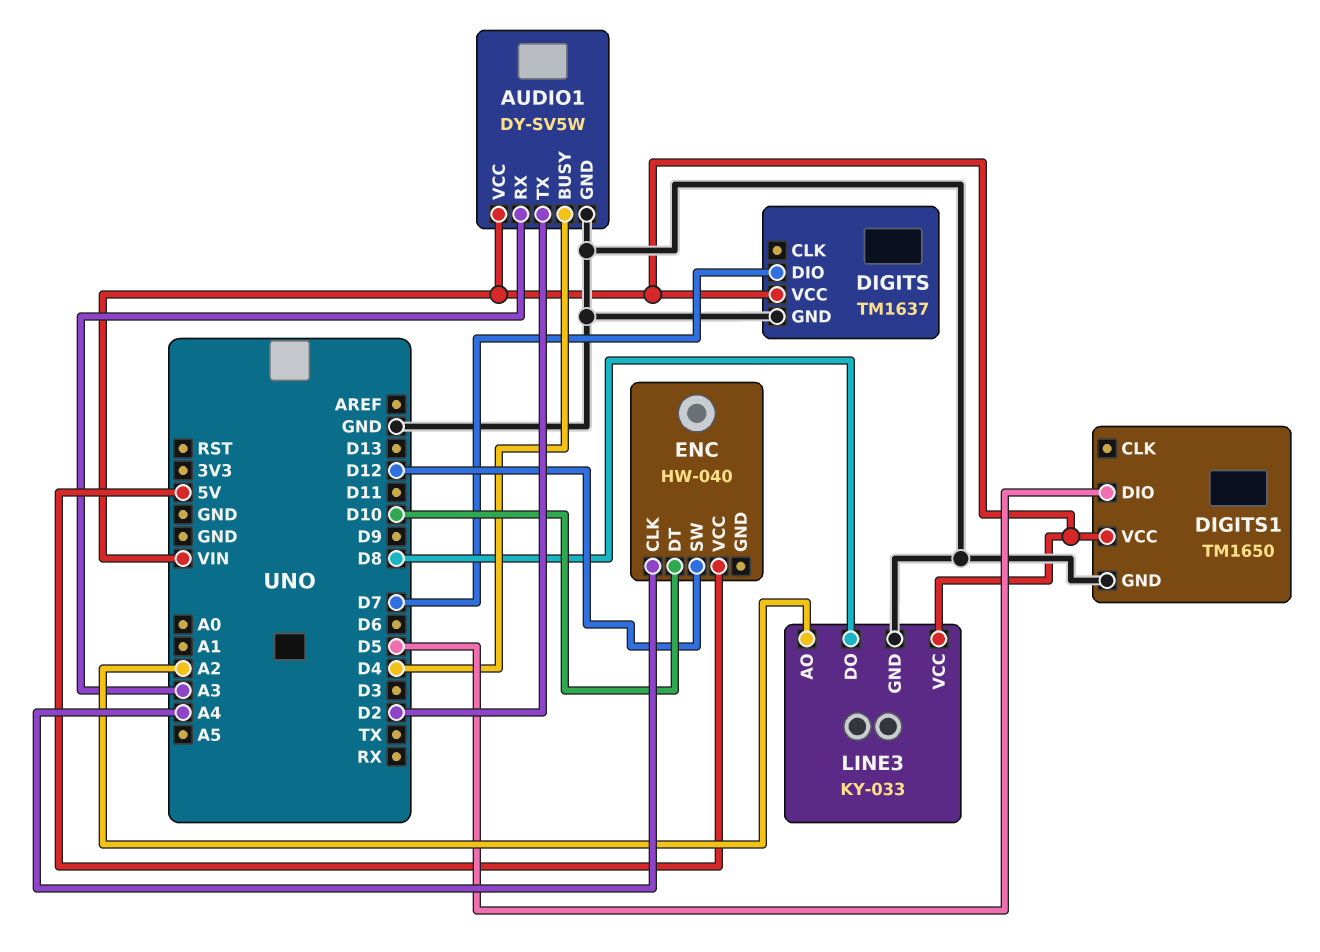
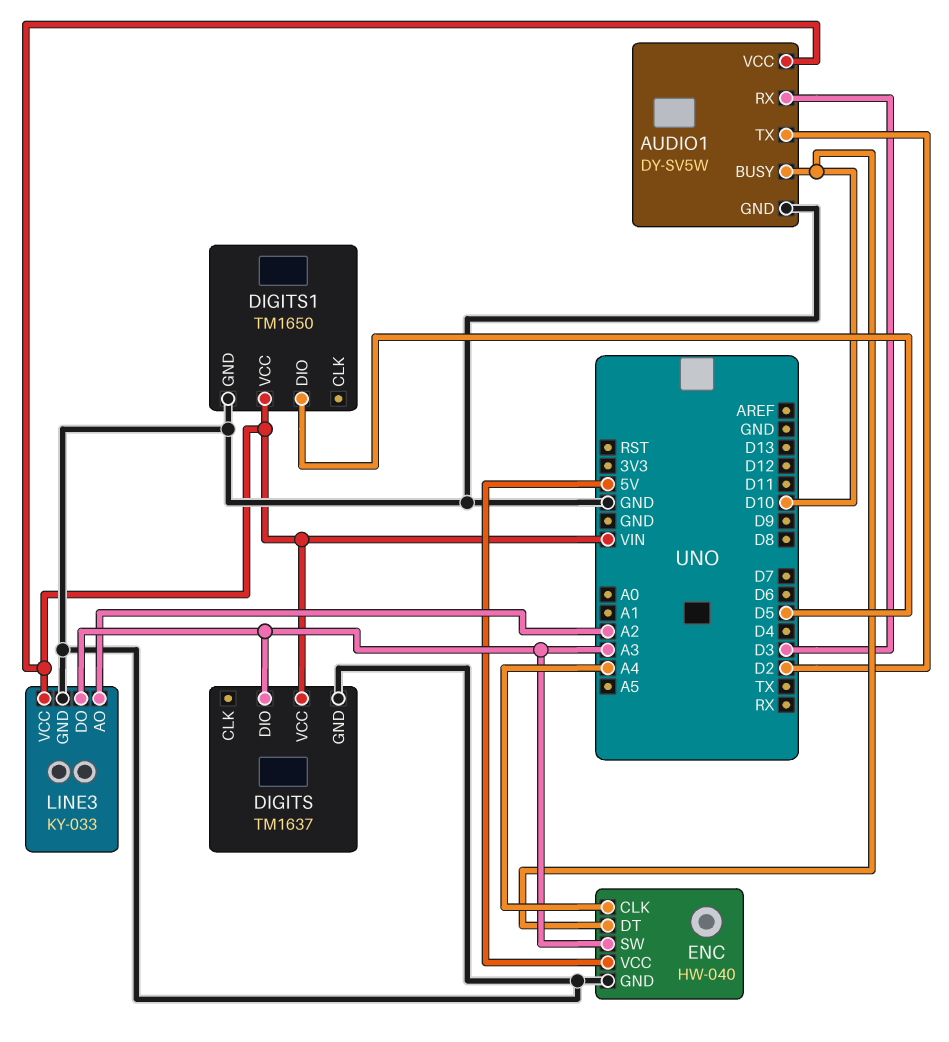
AUDIO1 pin BUSY: D4 -> D10
AUDIO1 pin RX: A3 -> D3
DIGITS pin DIO: D7 -> A3
ENC pin GND: none -> GND
ENC pin SW: D12 -> A3
LINE3 pin DO: D8 -> A3

